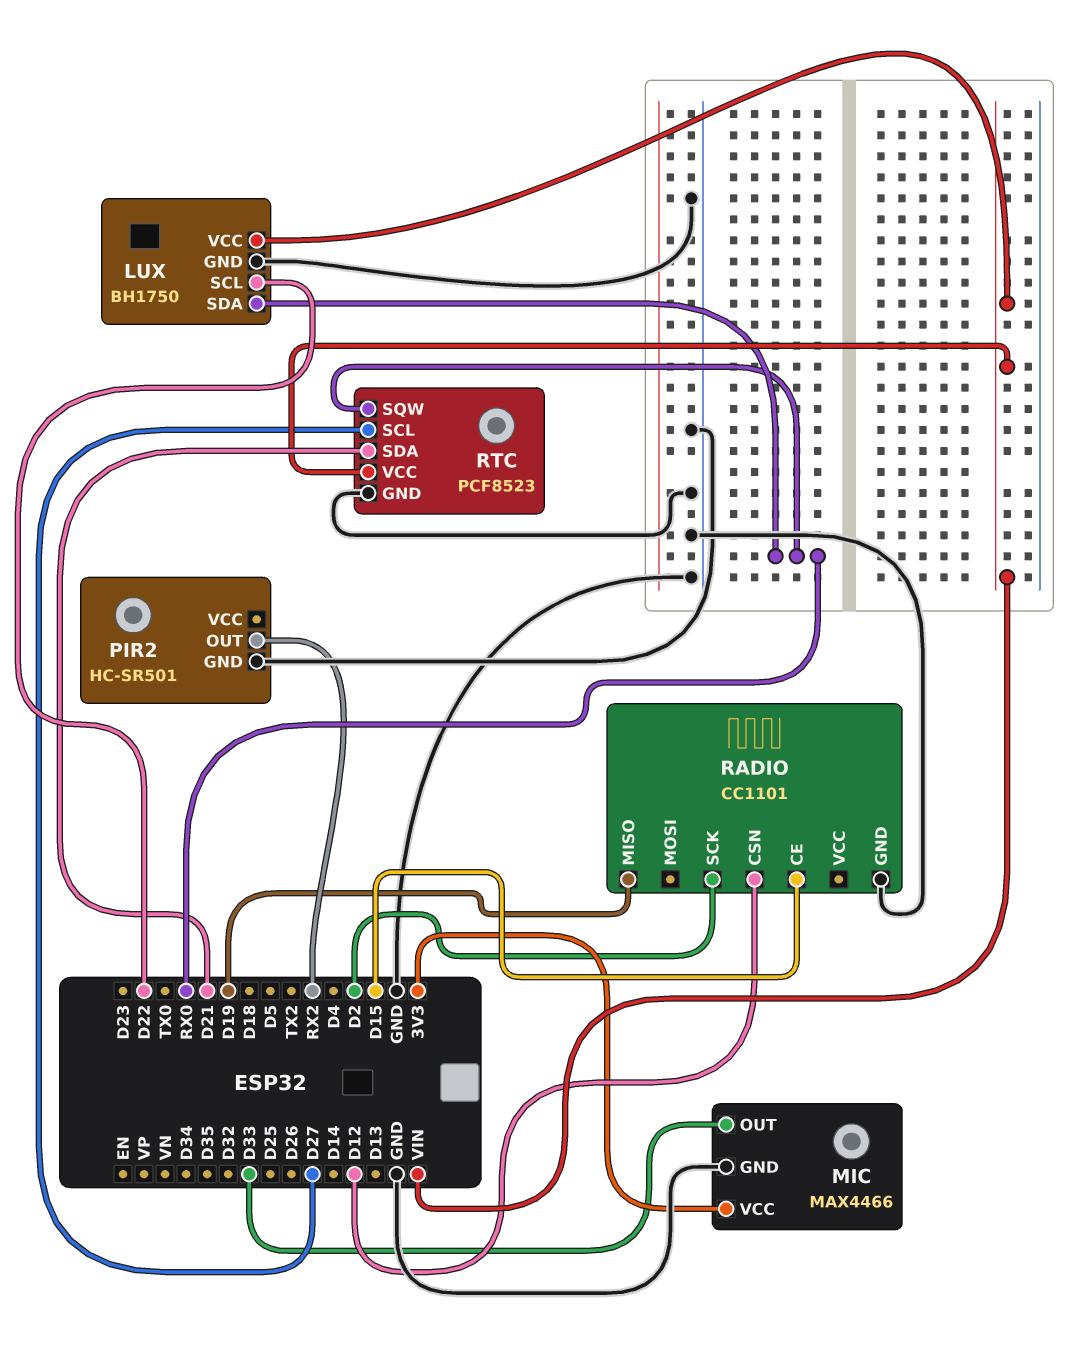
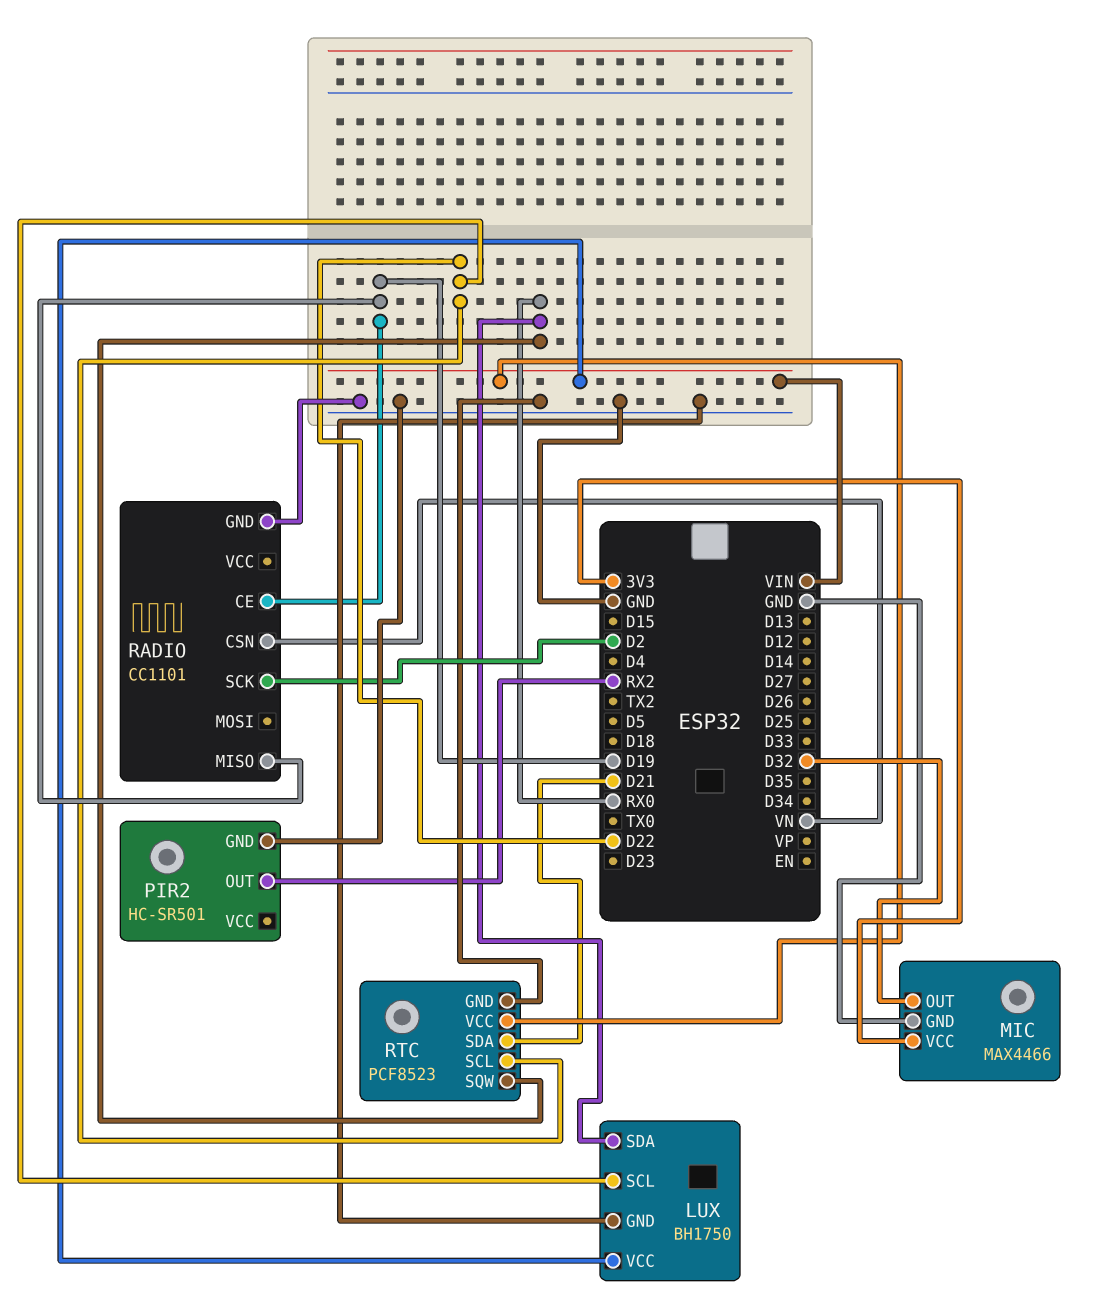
MIC pin OUT: D33 -> D32
RADIO pin CE: D15 -> D19
RADIO pin CSN: D12 -> VN
RTC pin SCL: D27 -> D22

